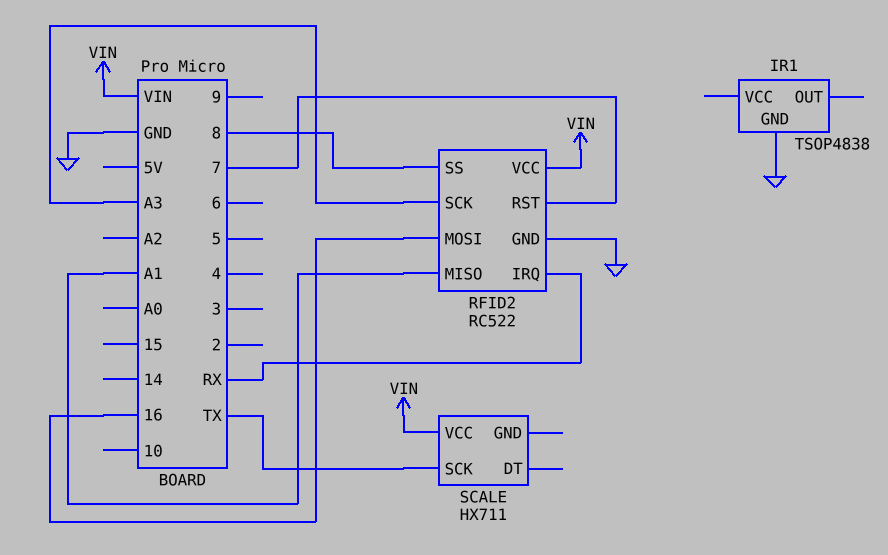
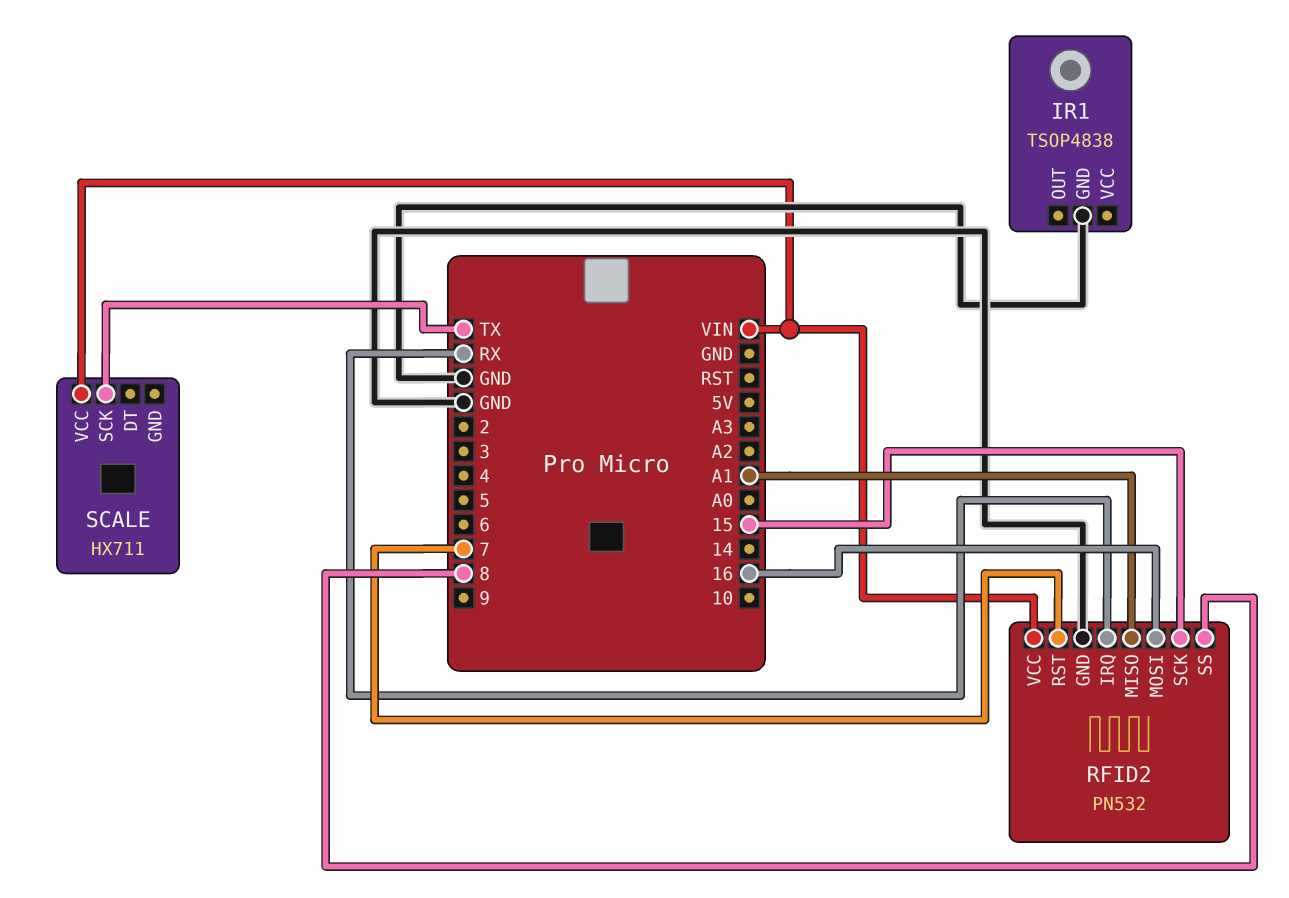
RFID2: RC522 -> PN532
RFID2 pin SCK: A3 -> 15

